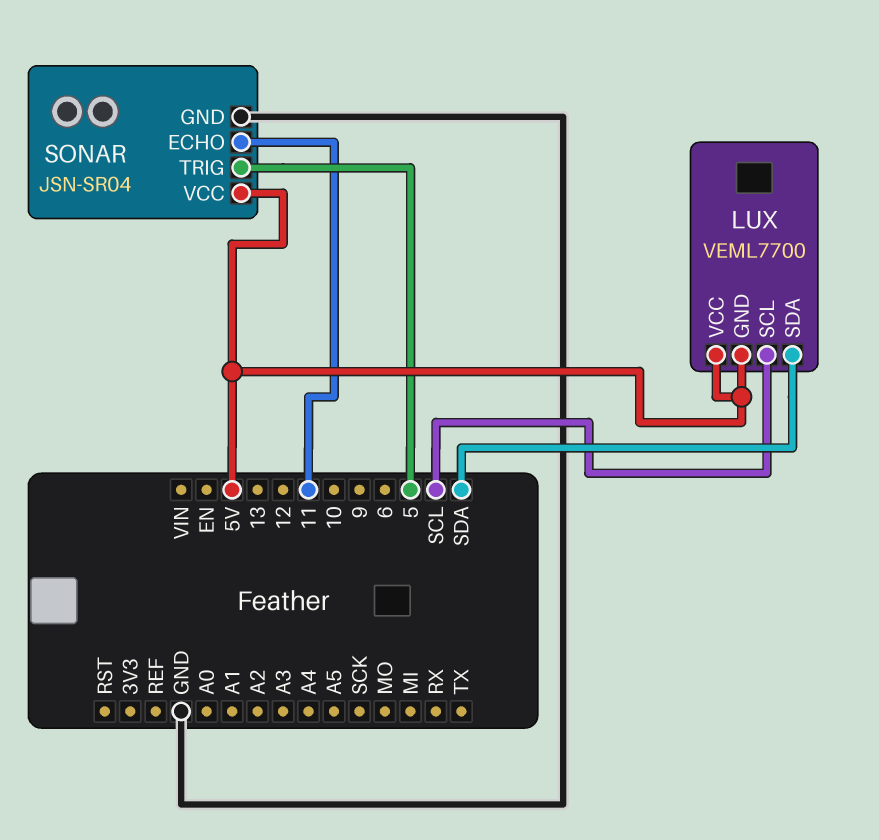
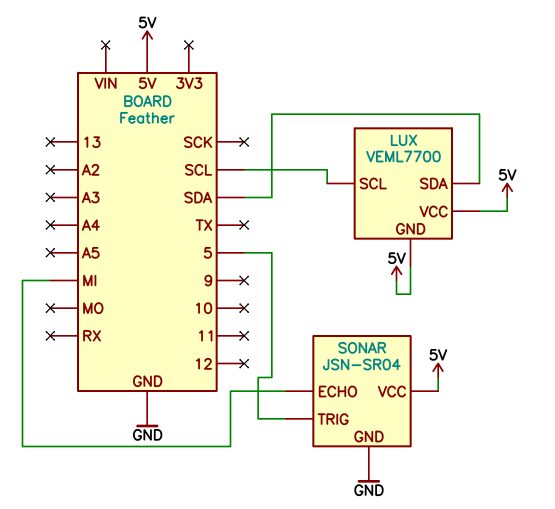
SONAR pin ECHO: 11 -> MI

